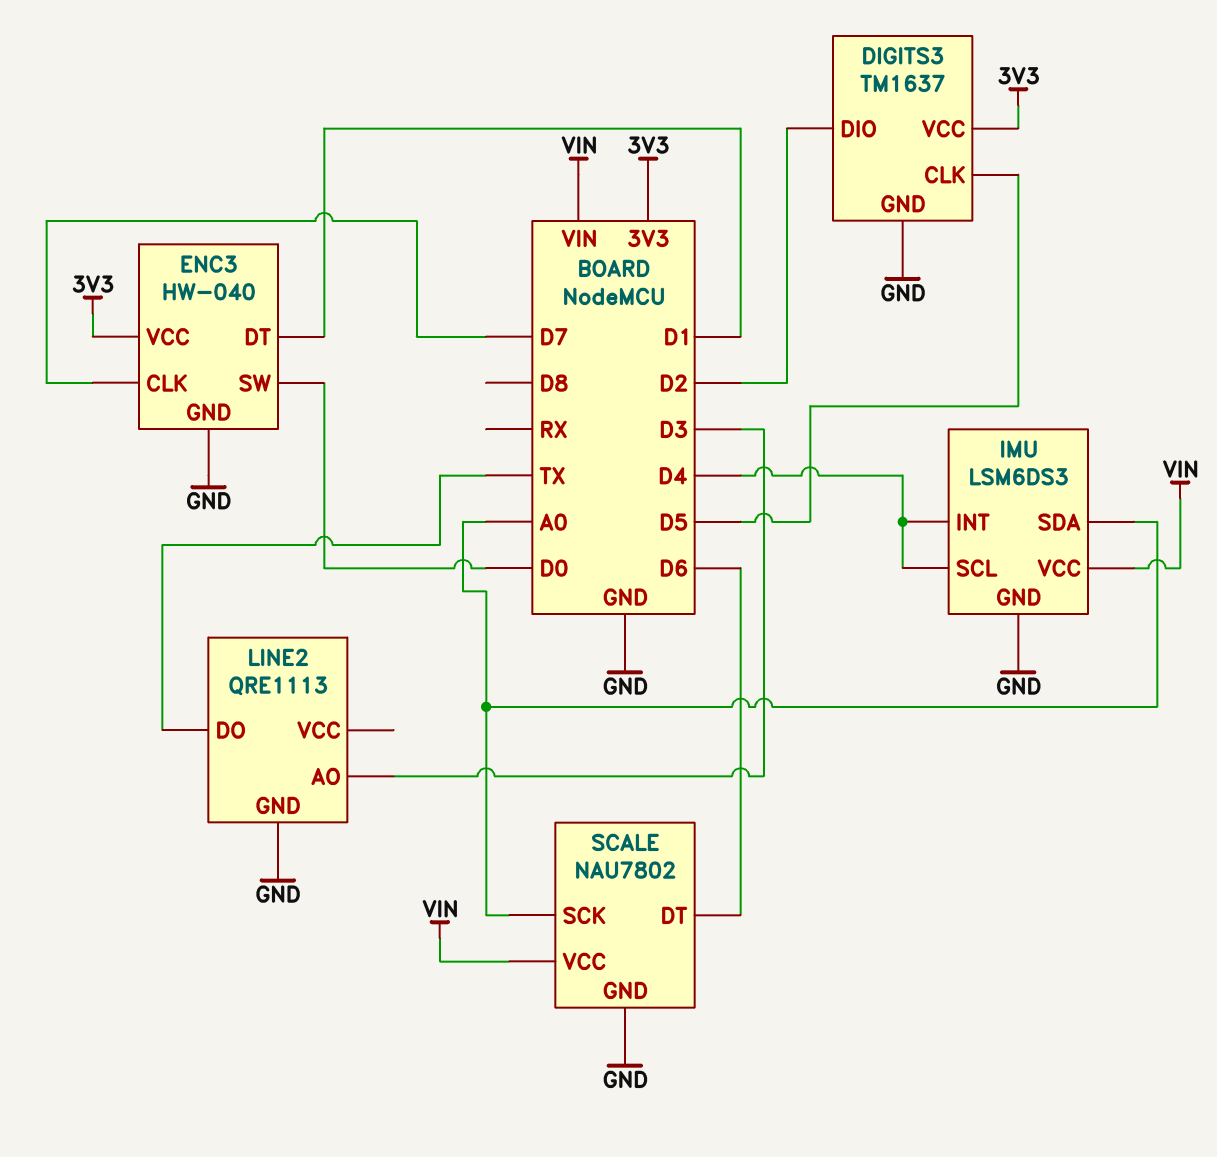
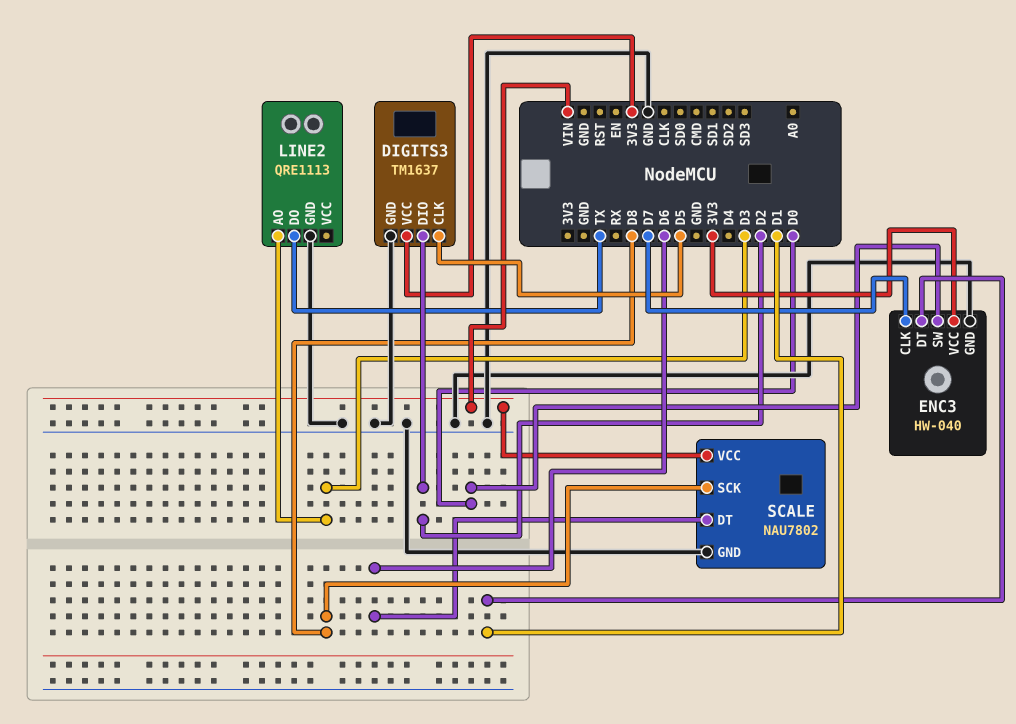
IMU: LSM6DS3 -> none
IMU pin GND: GND -> none
IMU pin INT: D4 -> none
IMU pin SCL: D4 -> none
IMU pin SDA: A0 -> none
IMU pin VCC: VIN -> none
SCALE pin SCK: A0 -> D8

